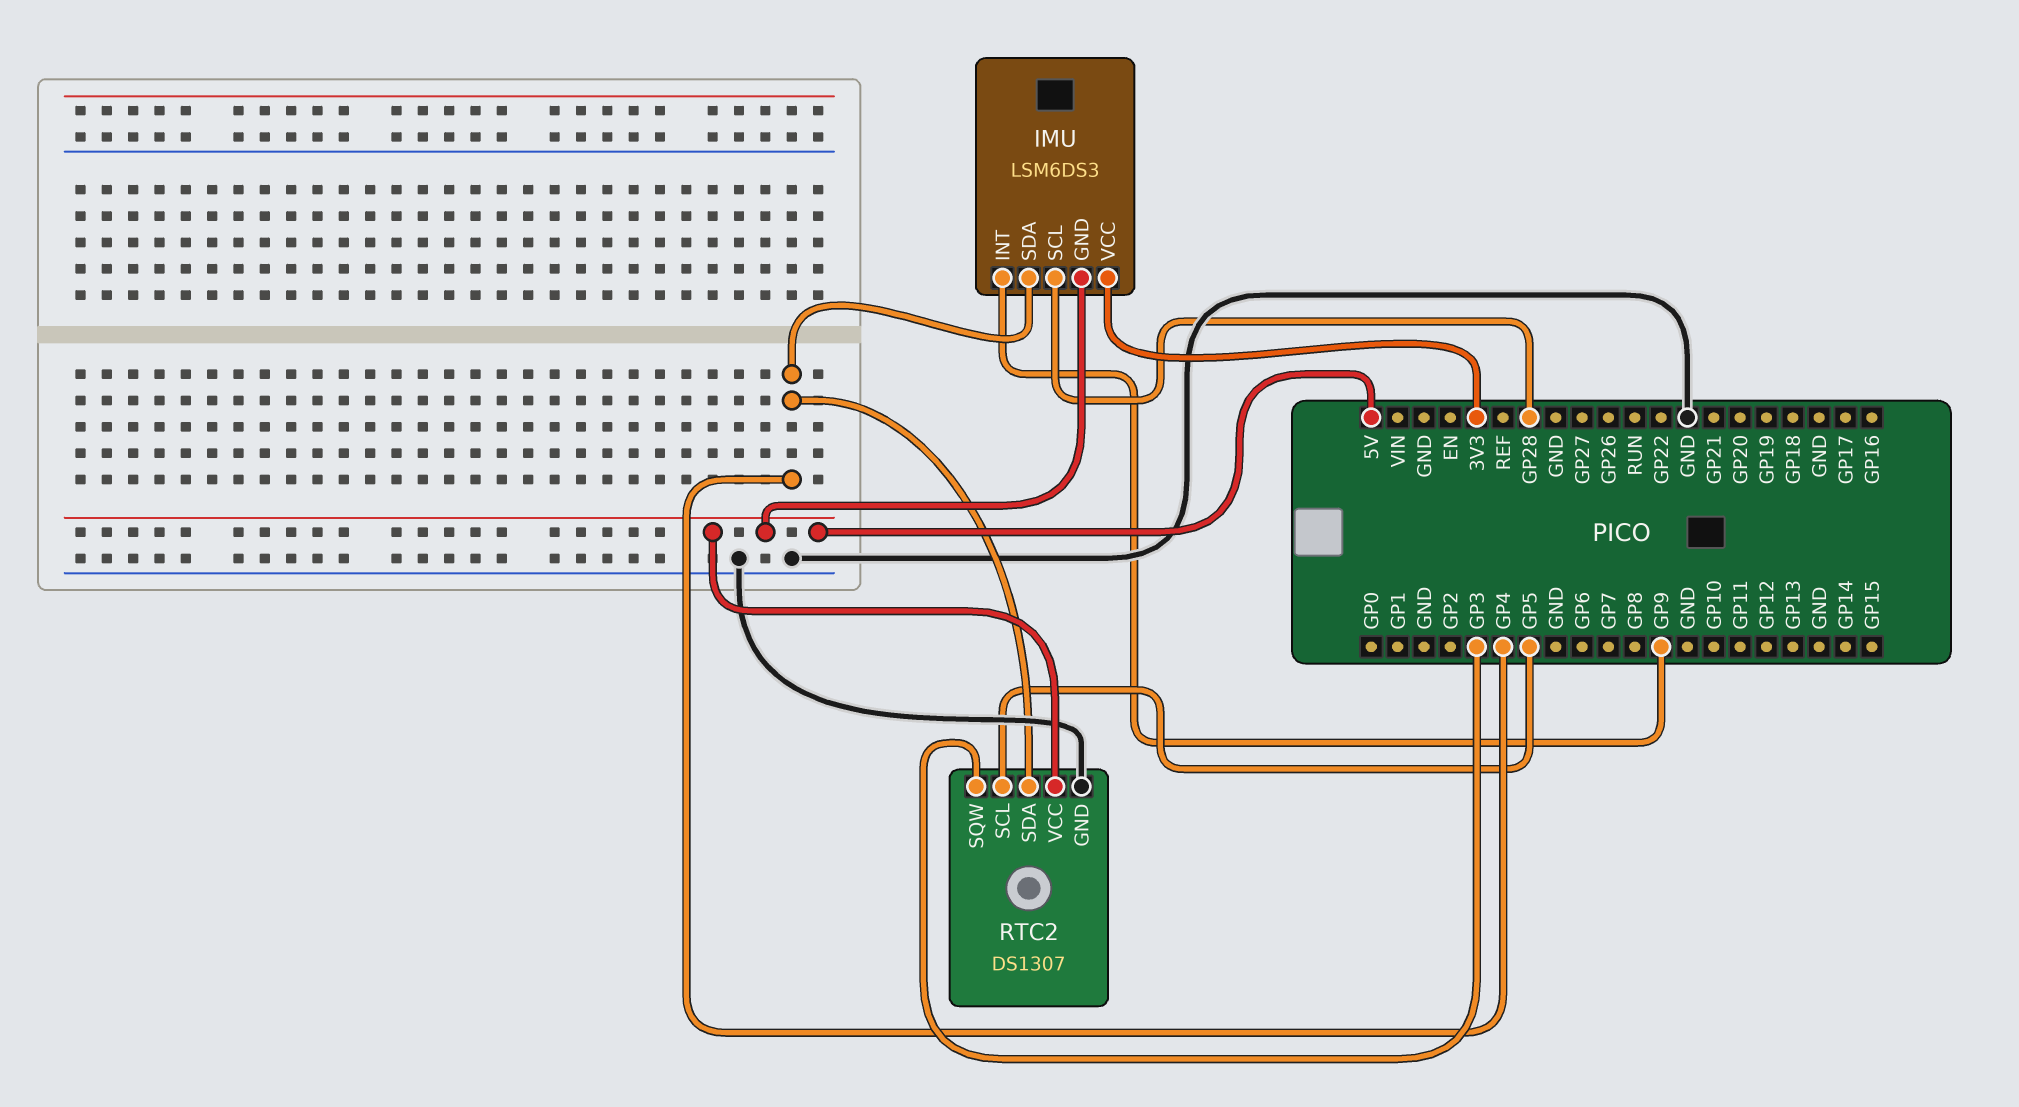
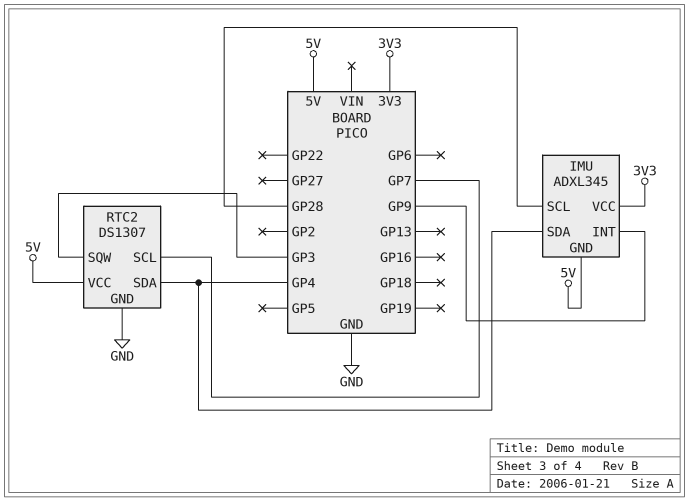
IMU: LSM6DS3 -> ADXL345
RTC2 pin SCL: GP5 -> GP7

